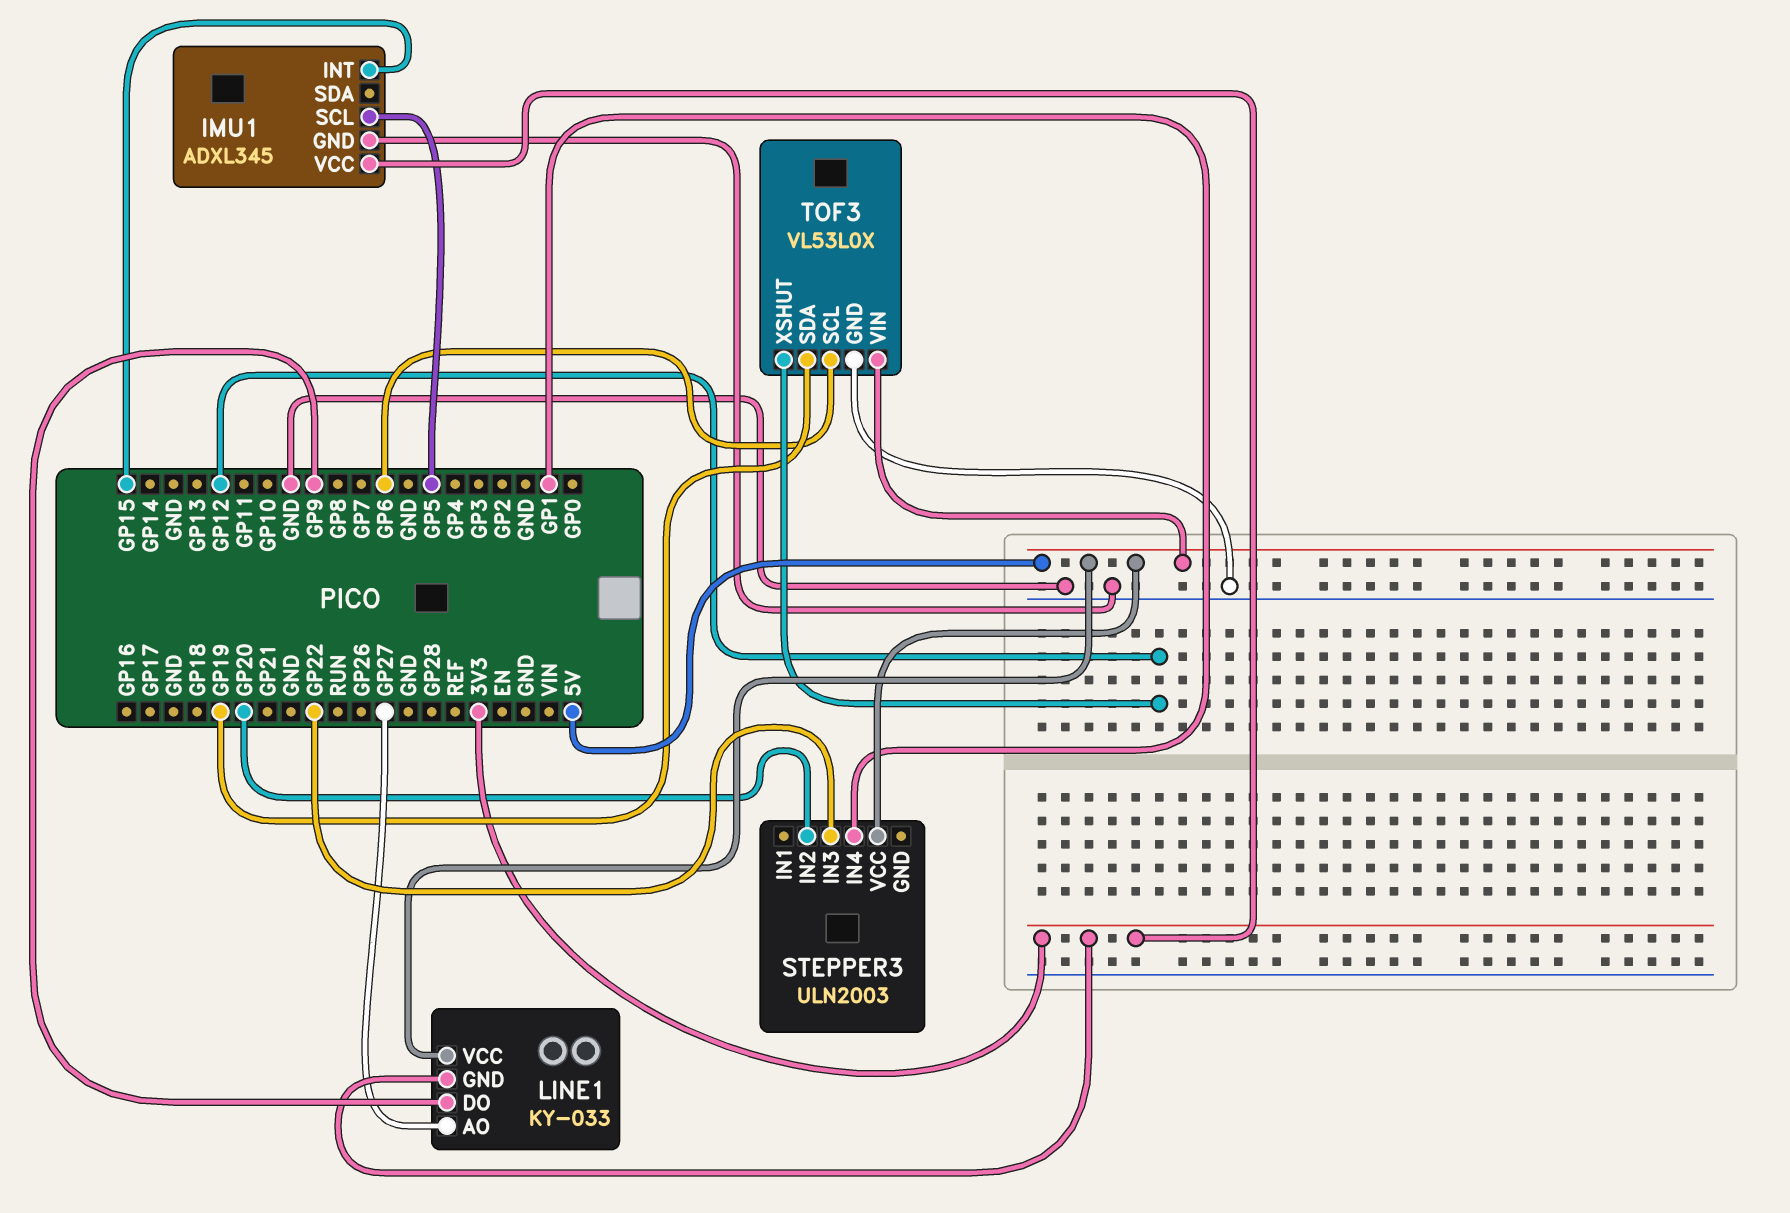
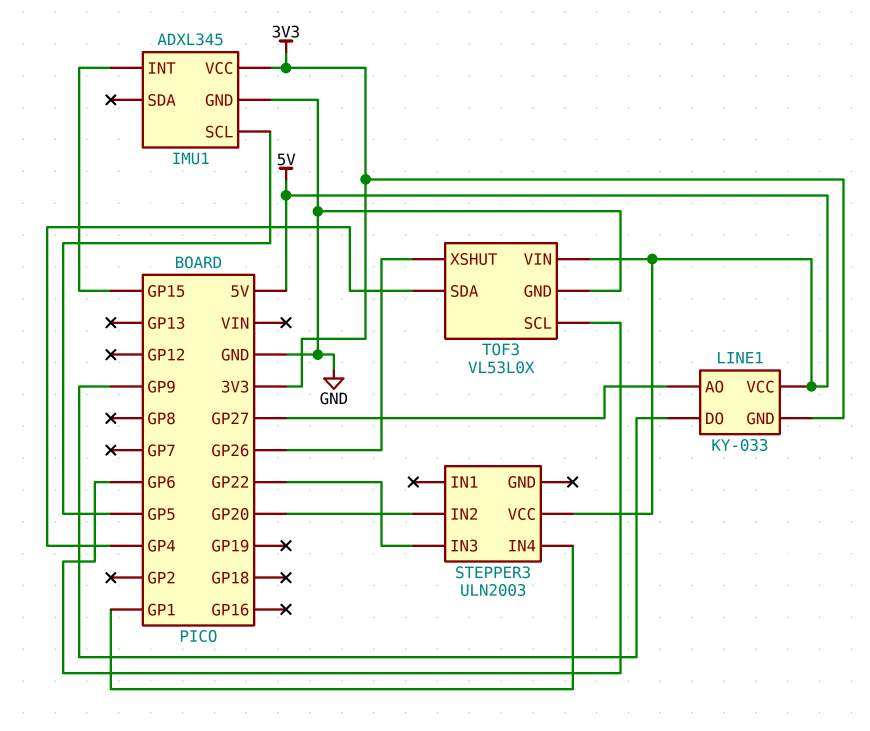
TOF3 pin SDA: GP19 -> GP4
TOF3 pin XSHUT: GP12 -> GP26

